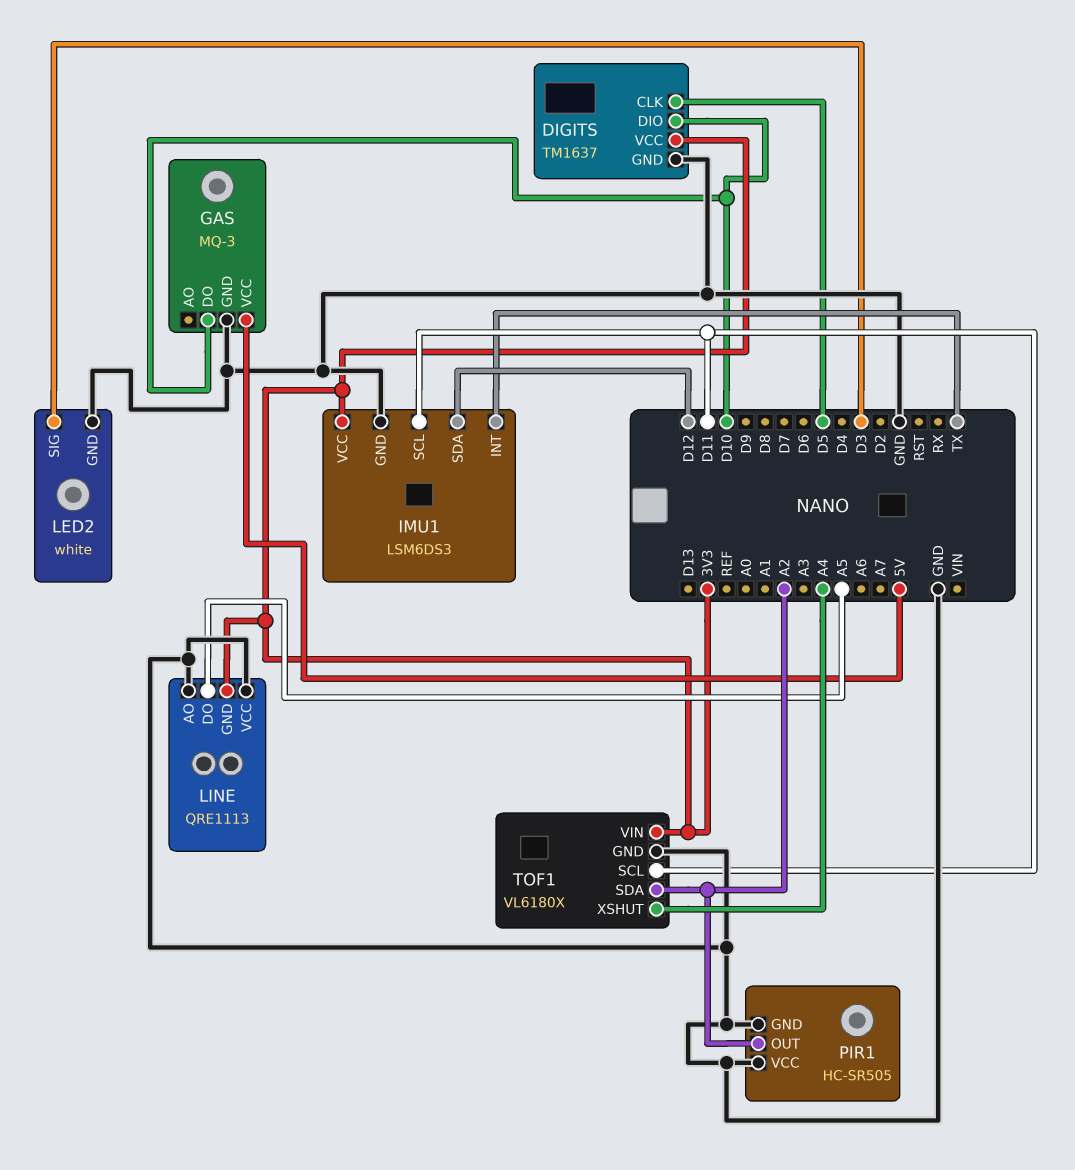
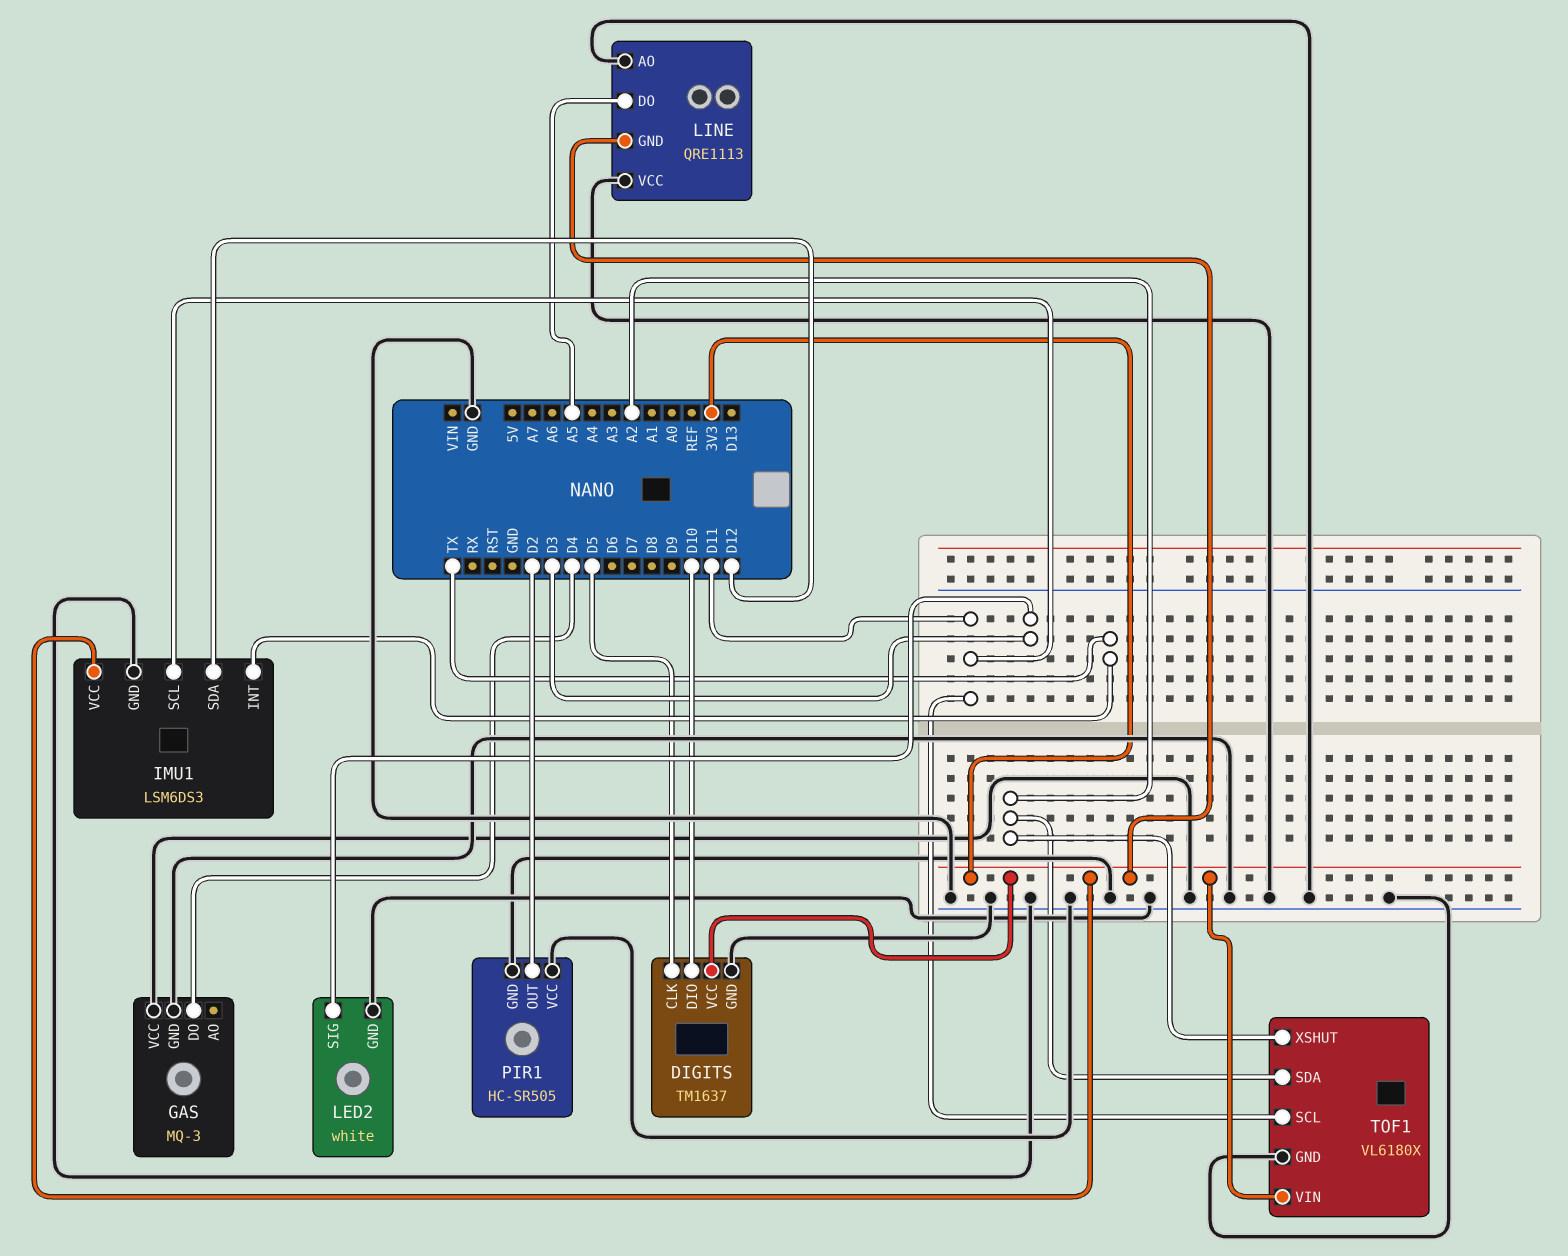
GAS pin DO: D10 -> D4
GAS pin VCC: 5V -> GND
PIR1 pin OUT: A2 -> D2
TOF1 pin XSHUT: A4 -> A2

